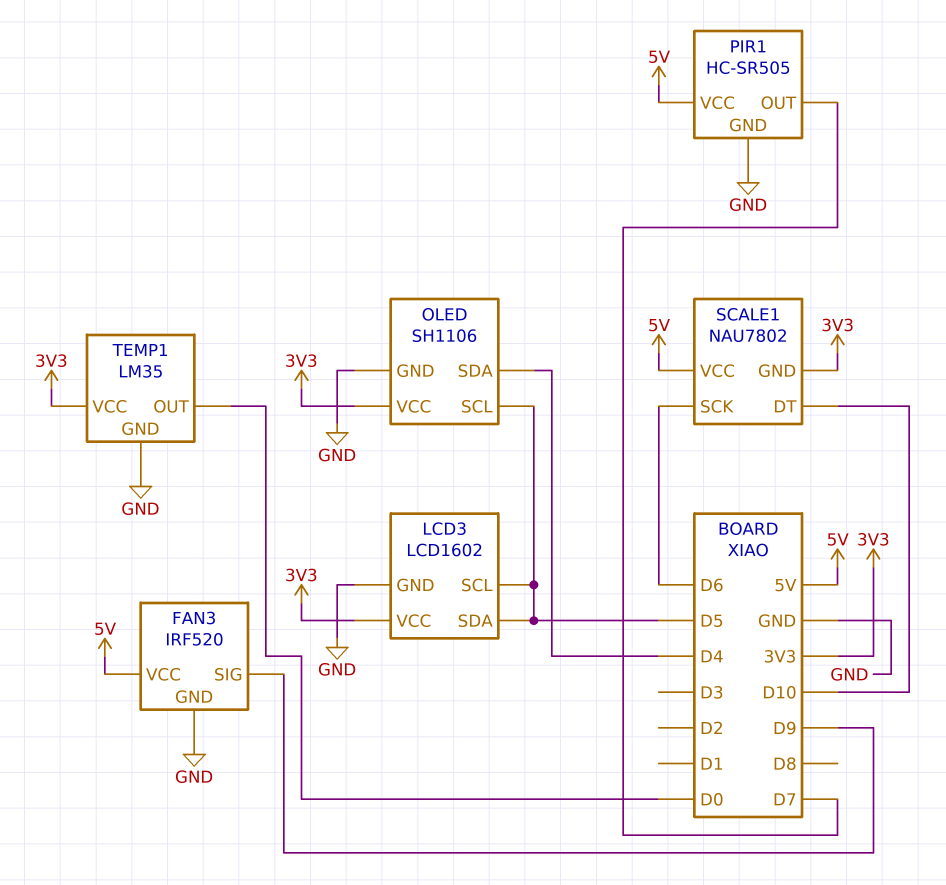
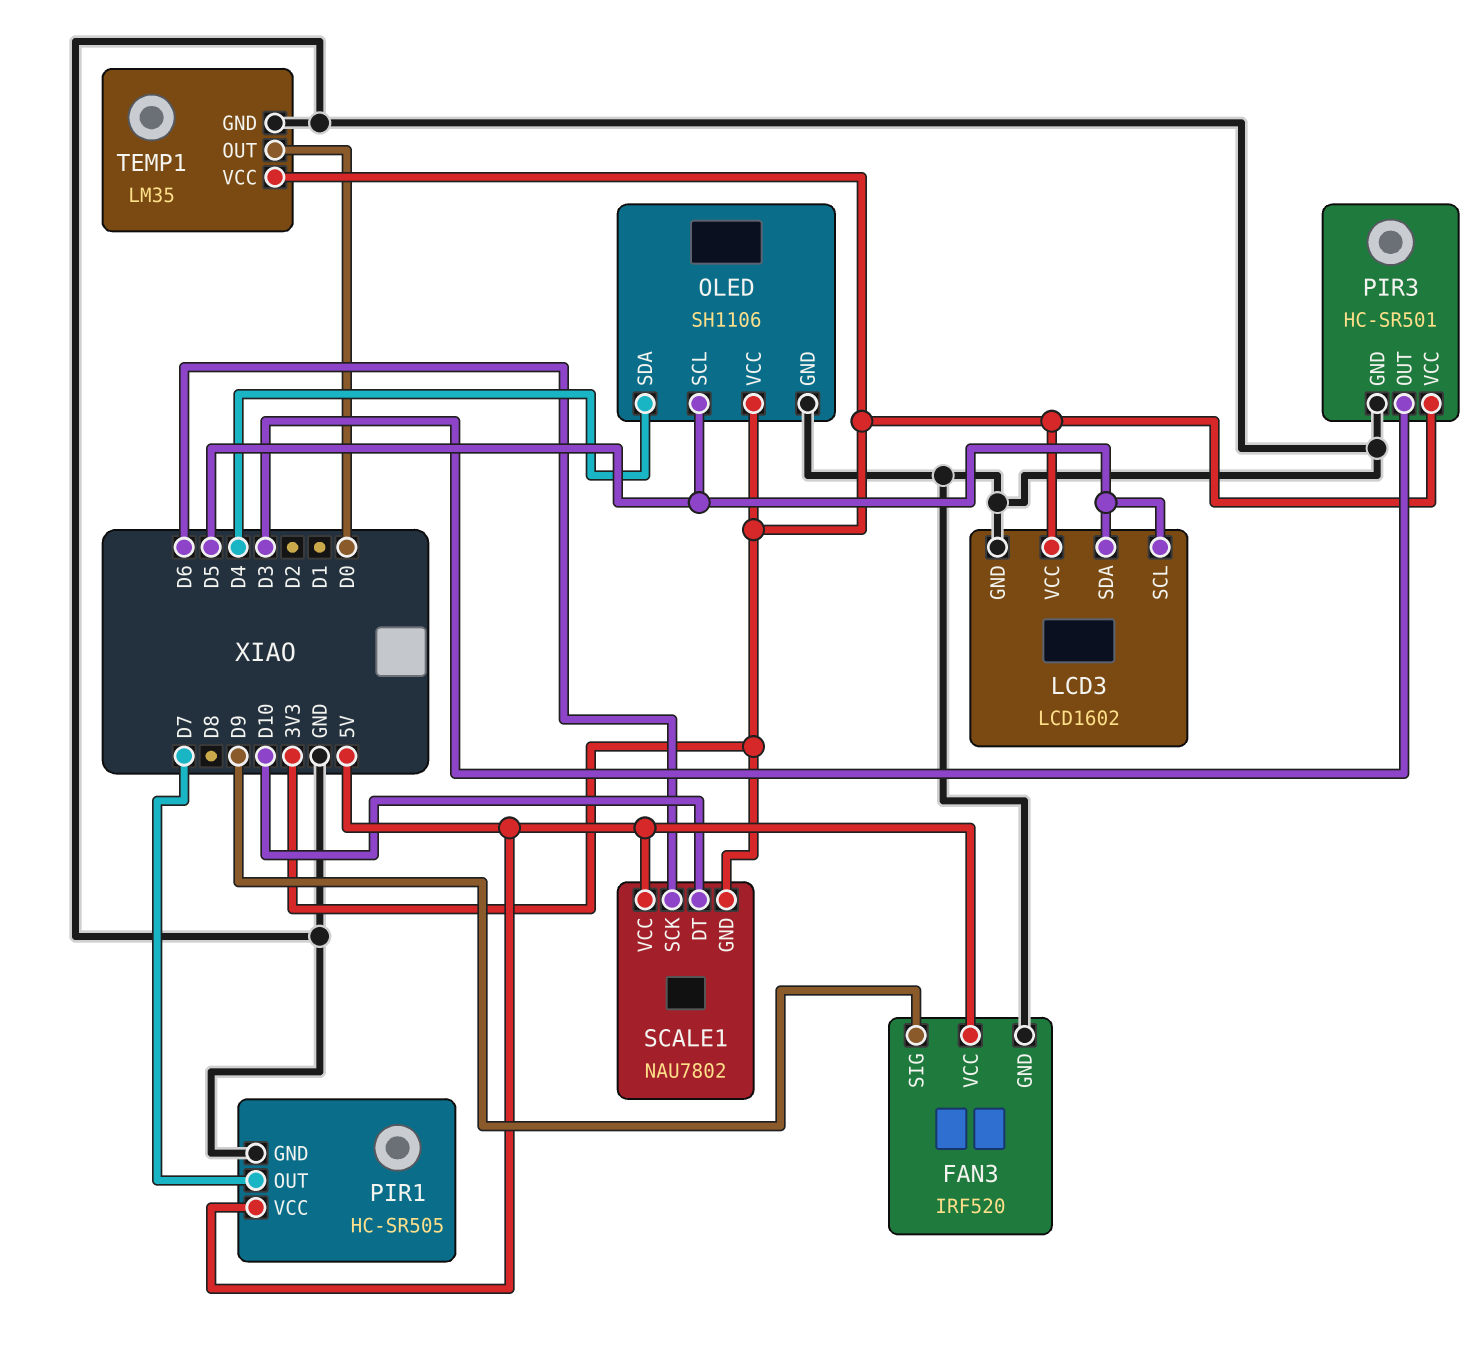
PIR3: none -> HC-SR501
PIR3 pin GND: none -> GND
PIR3 pin OUT: none -> D3
PIR3 pin VCC: none -> 3V3

